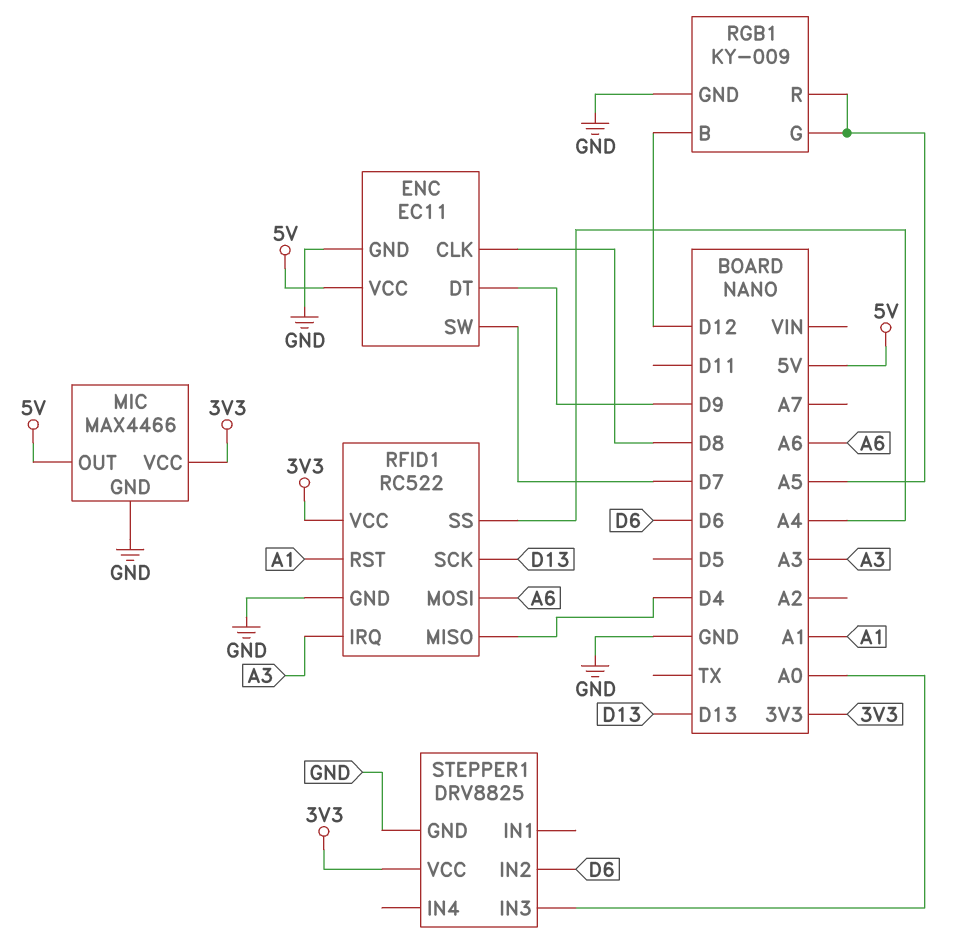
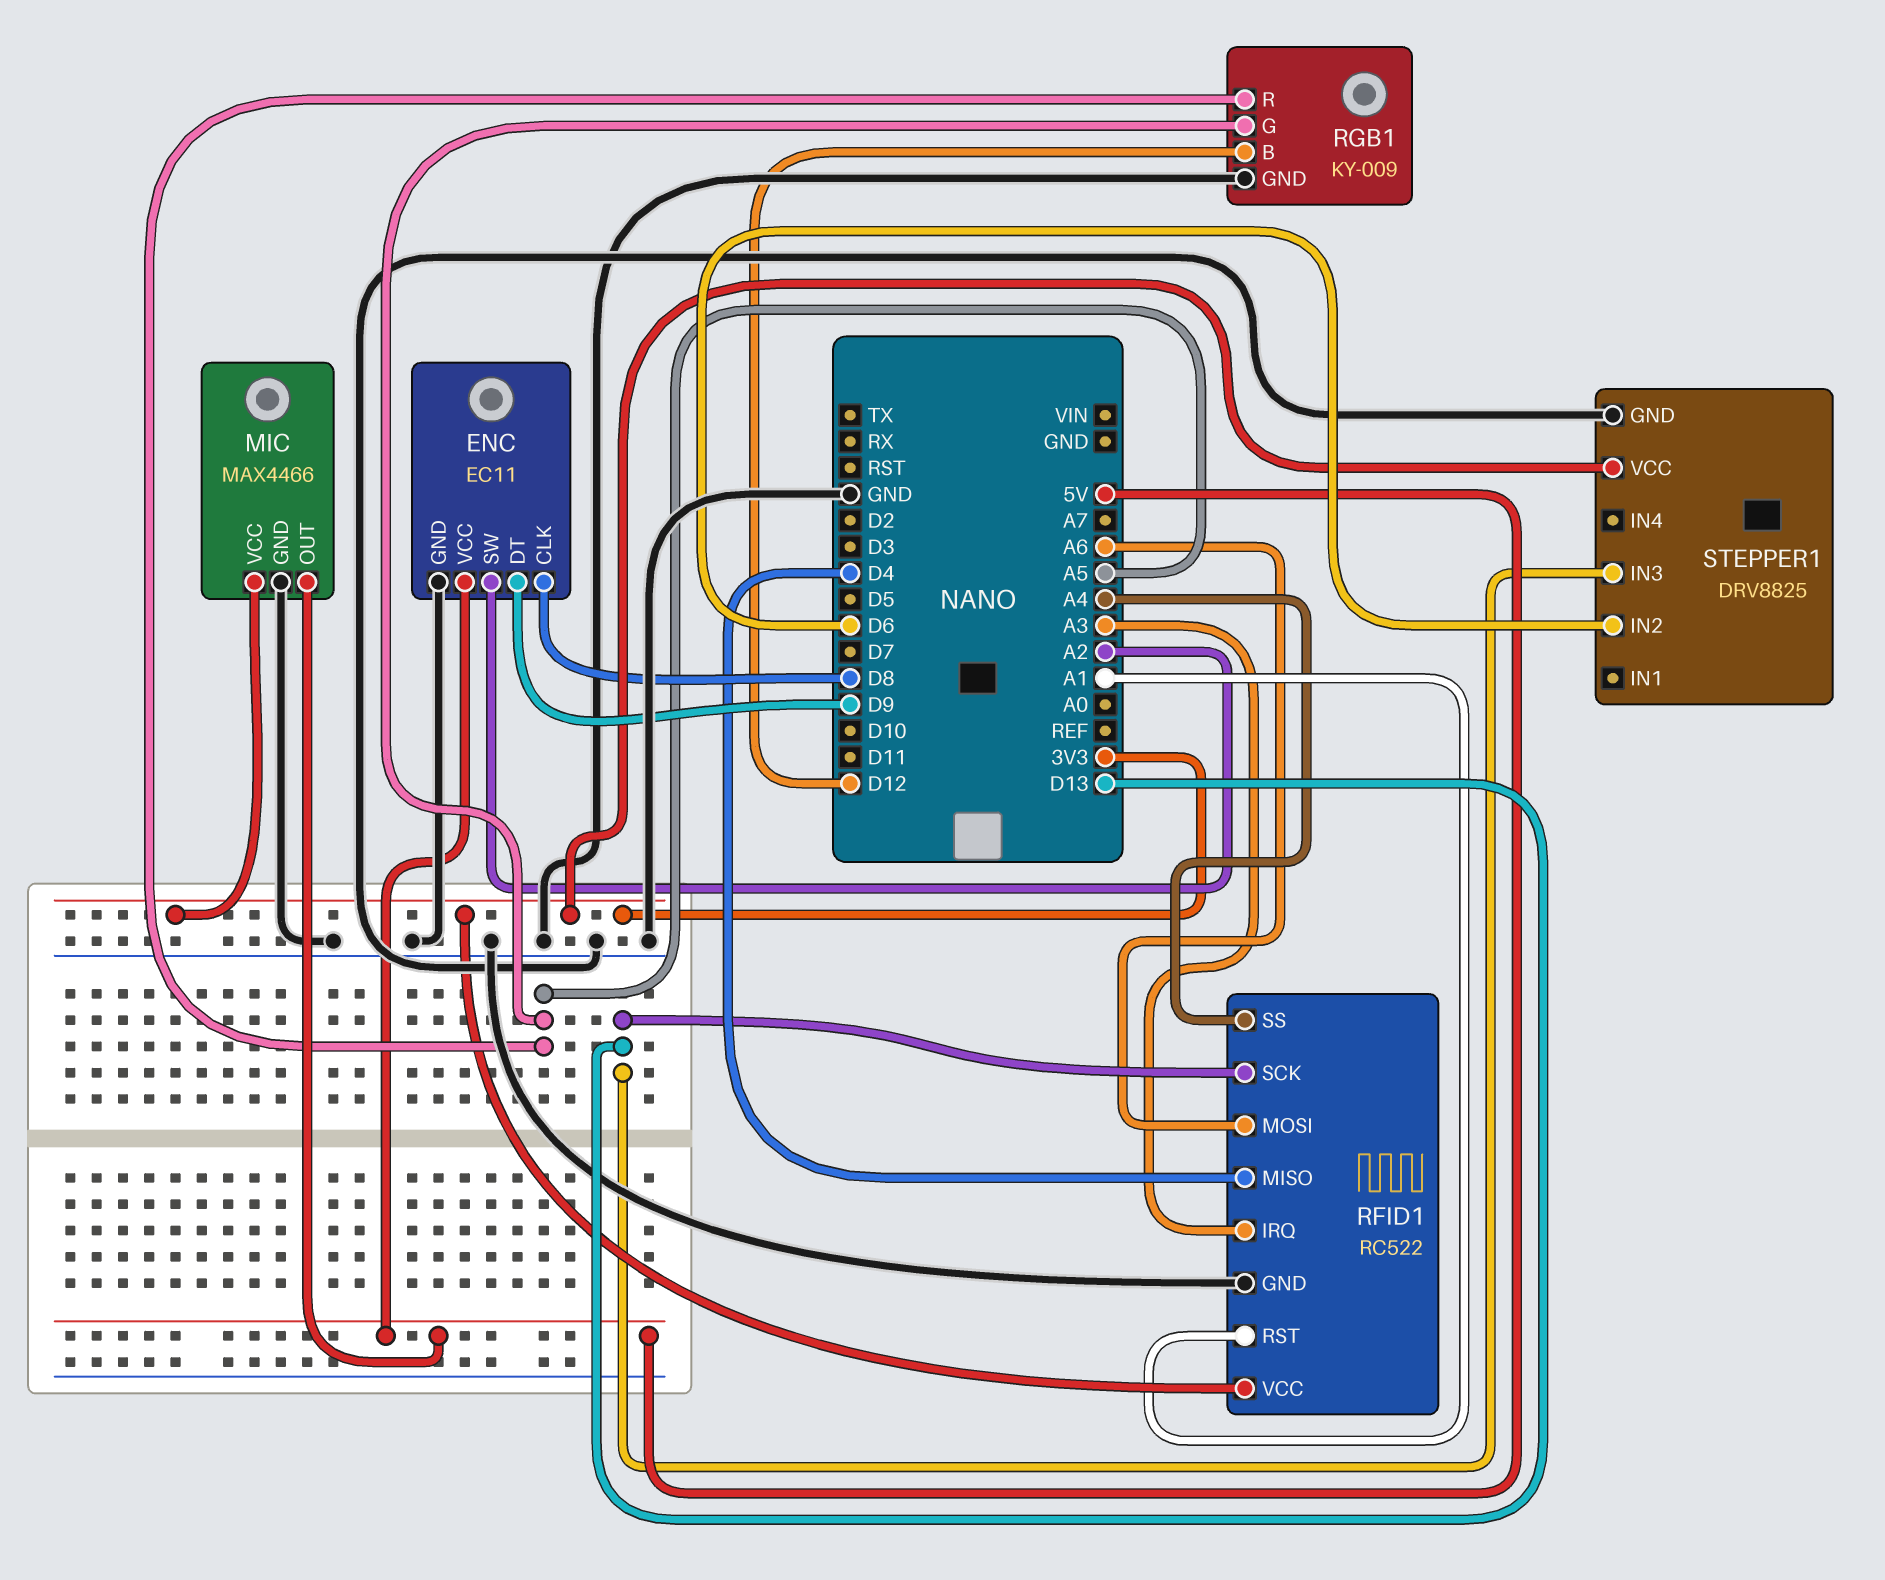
ENC pin SW: D7 -> A2
STEPPER1 pin IN3: A0 -> D13

